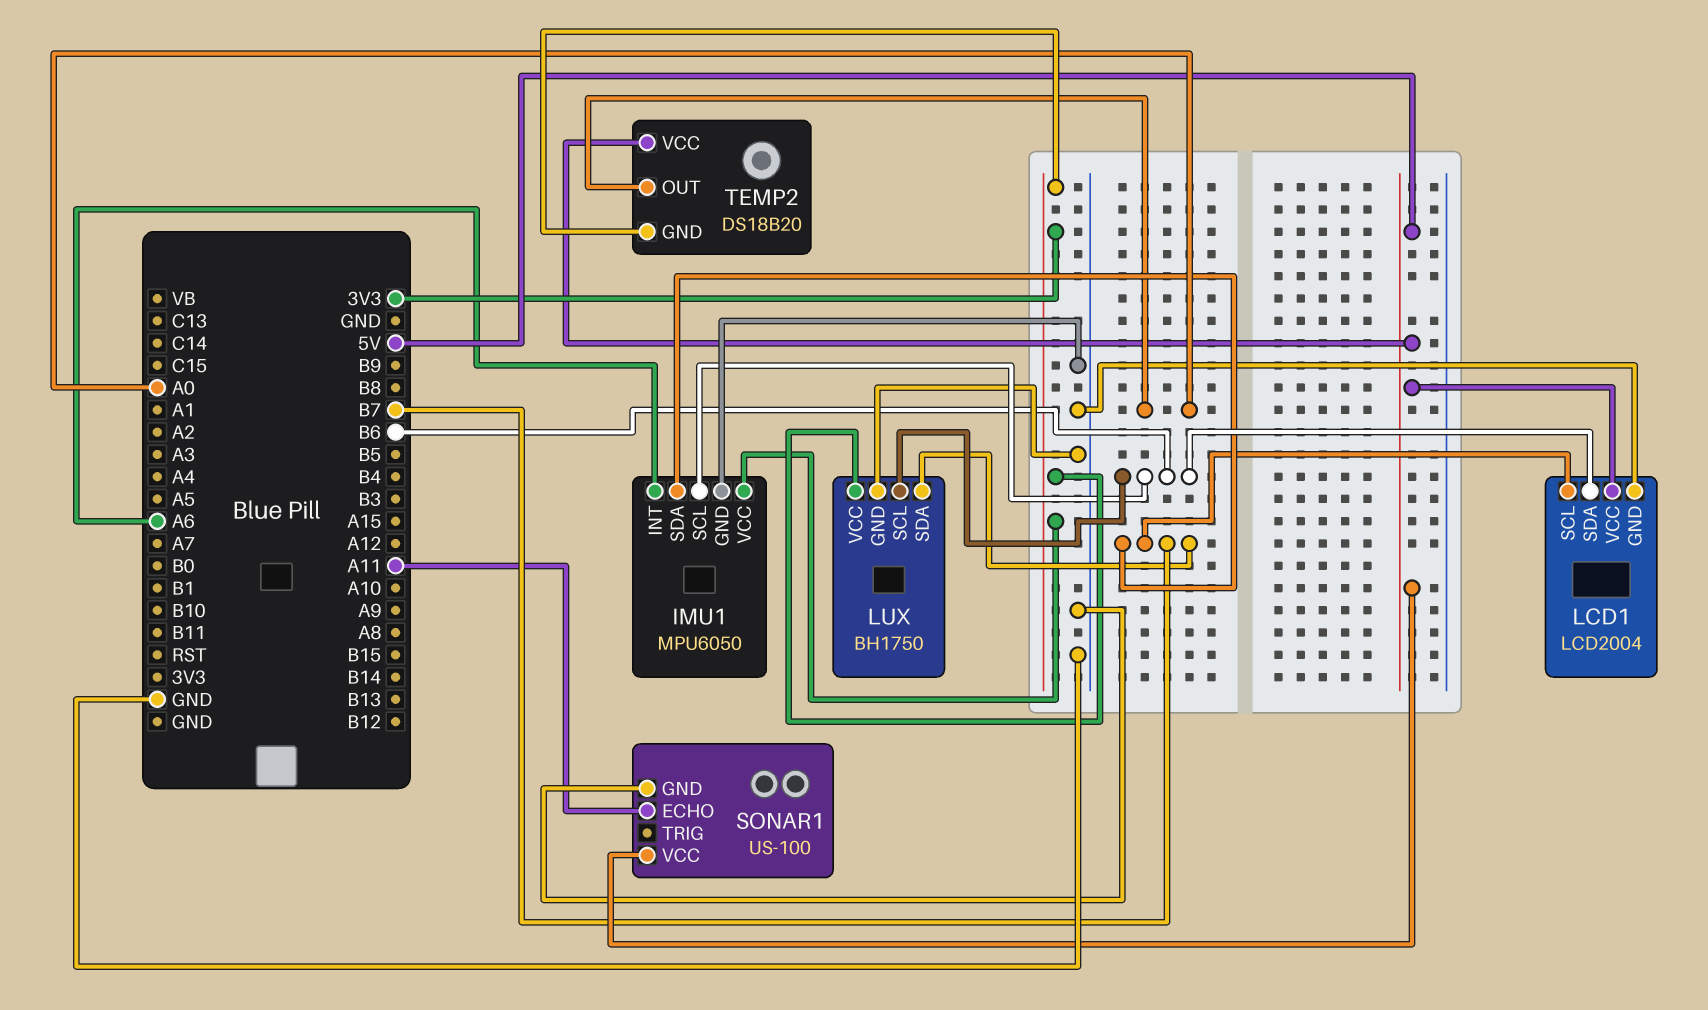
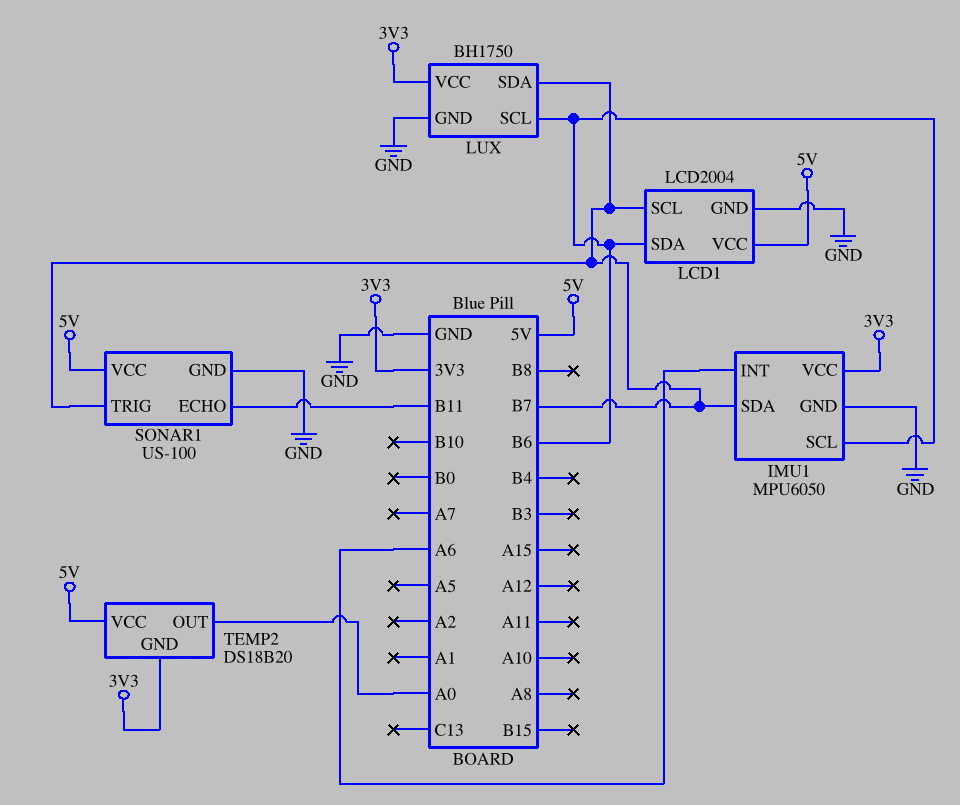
SONAR1 pin ECHO: A11 -> B11
SONAR1 pin TRIG: none -> B7

